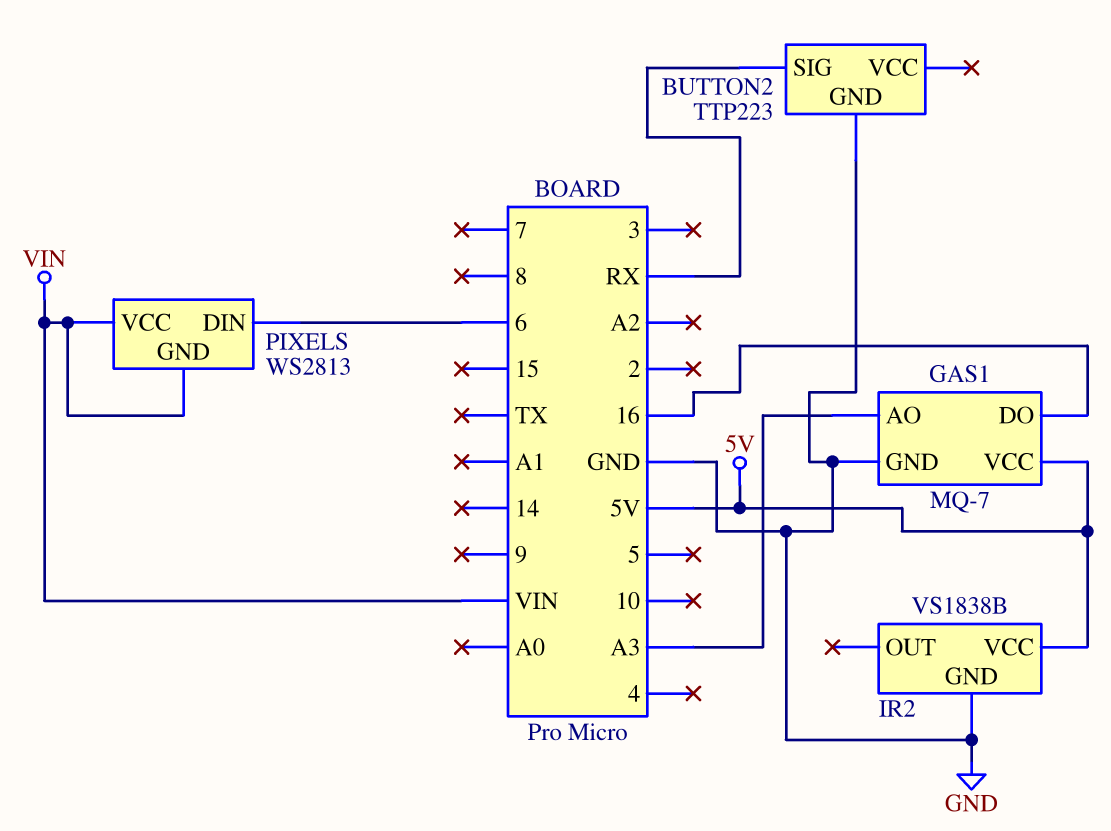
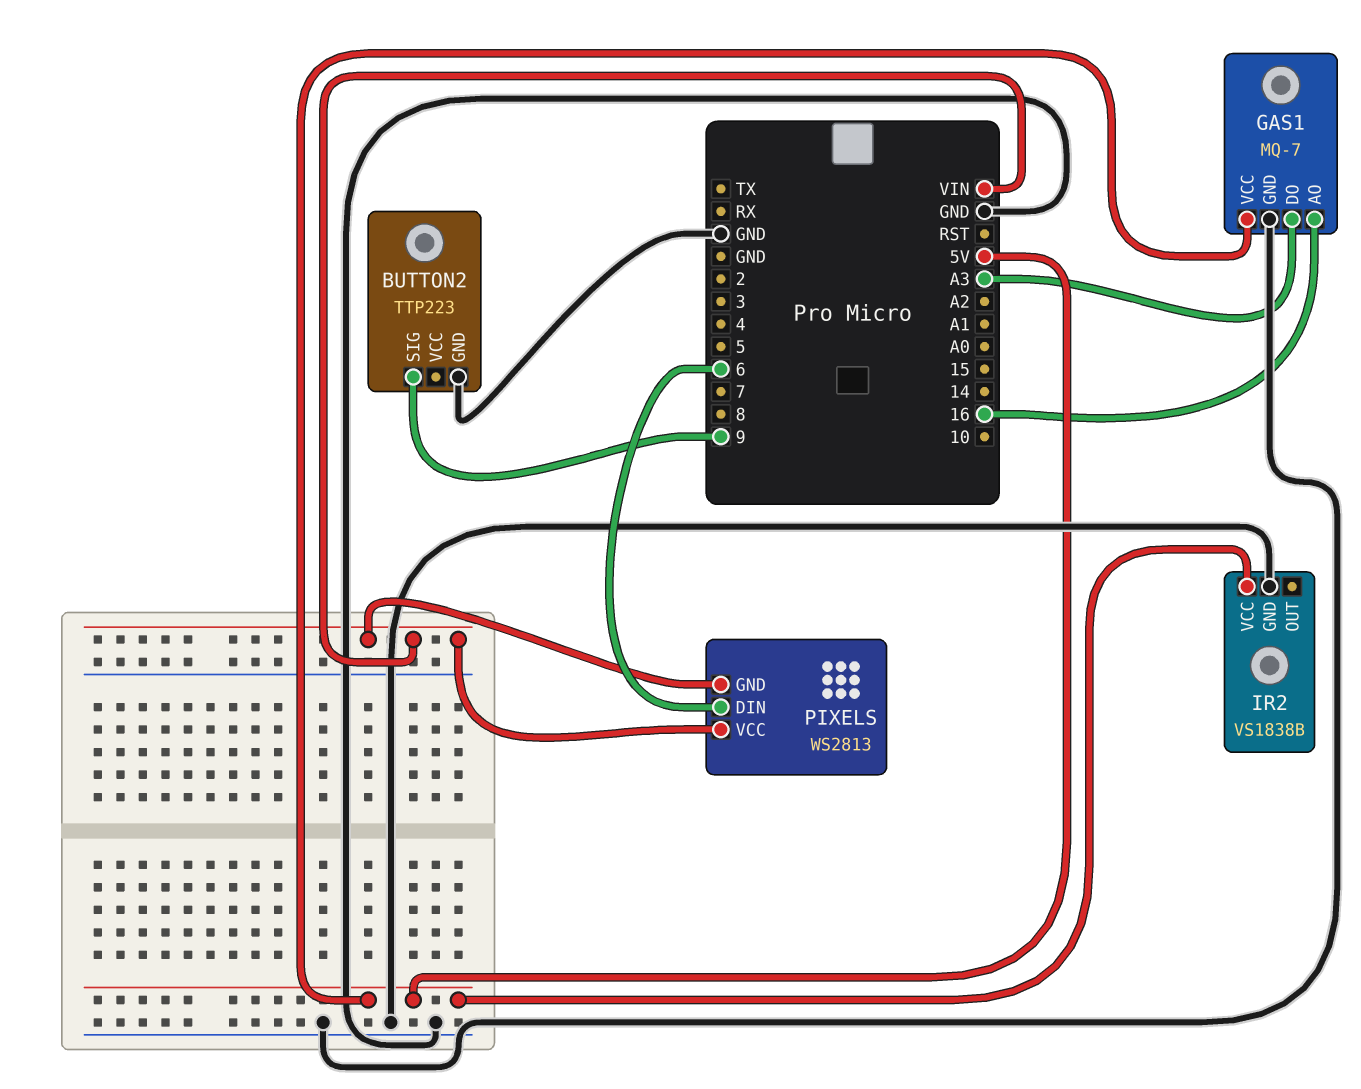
BUTTON2 pin SIG: RX -> 9
GAS1 pin AO: A3 -> 16
GAS1 pin DO: 16 -> A3

